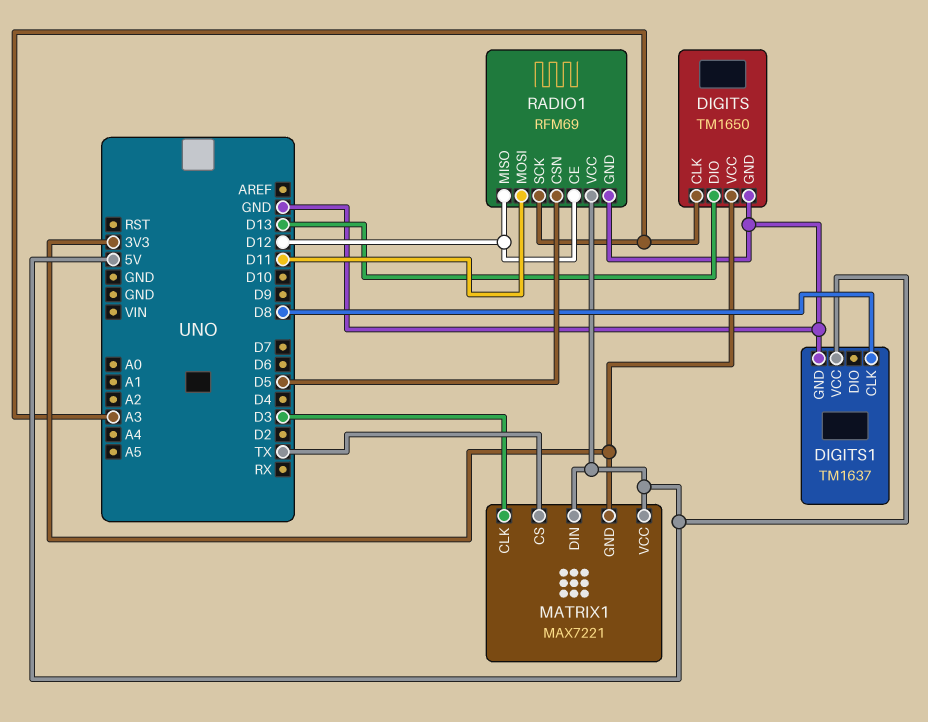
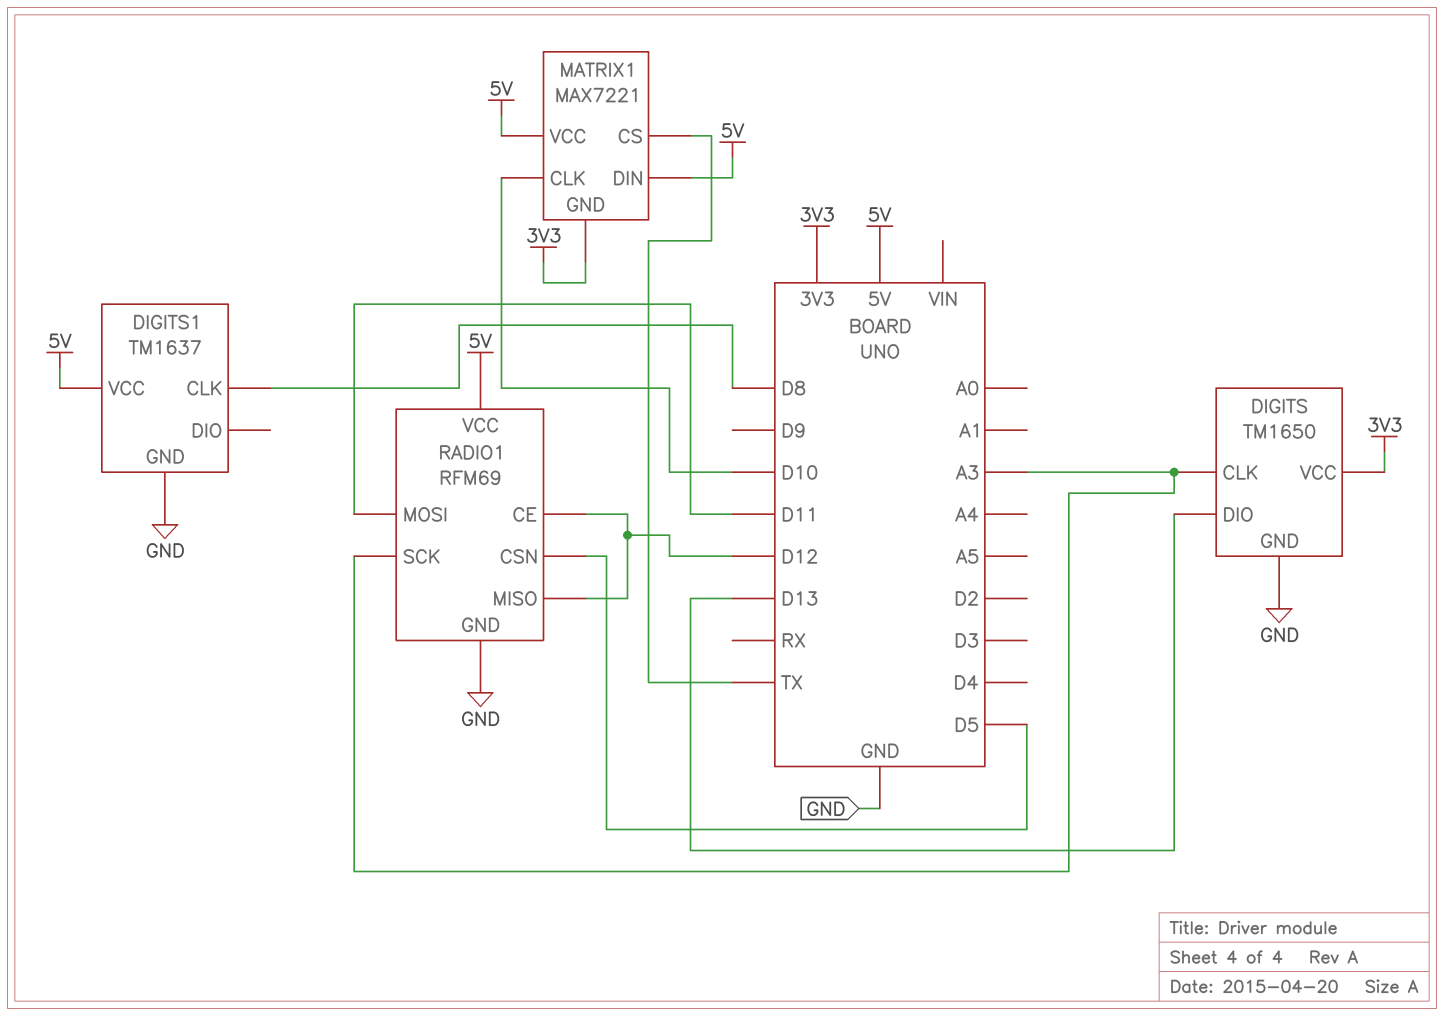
MATRIX1 pin CLK: D3 -> D10

